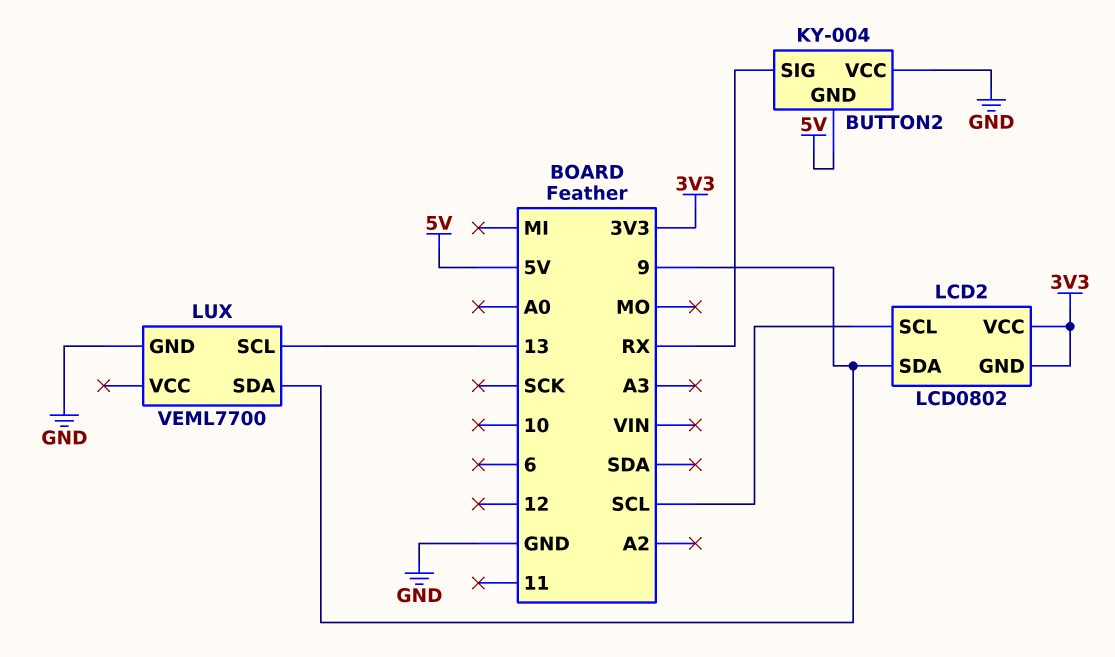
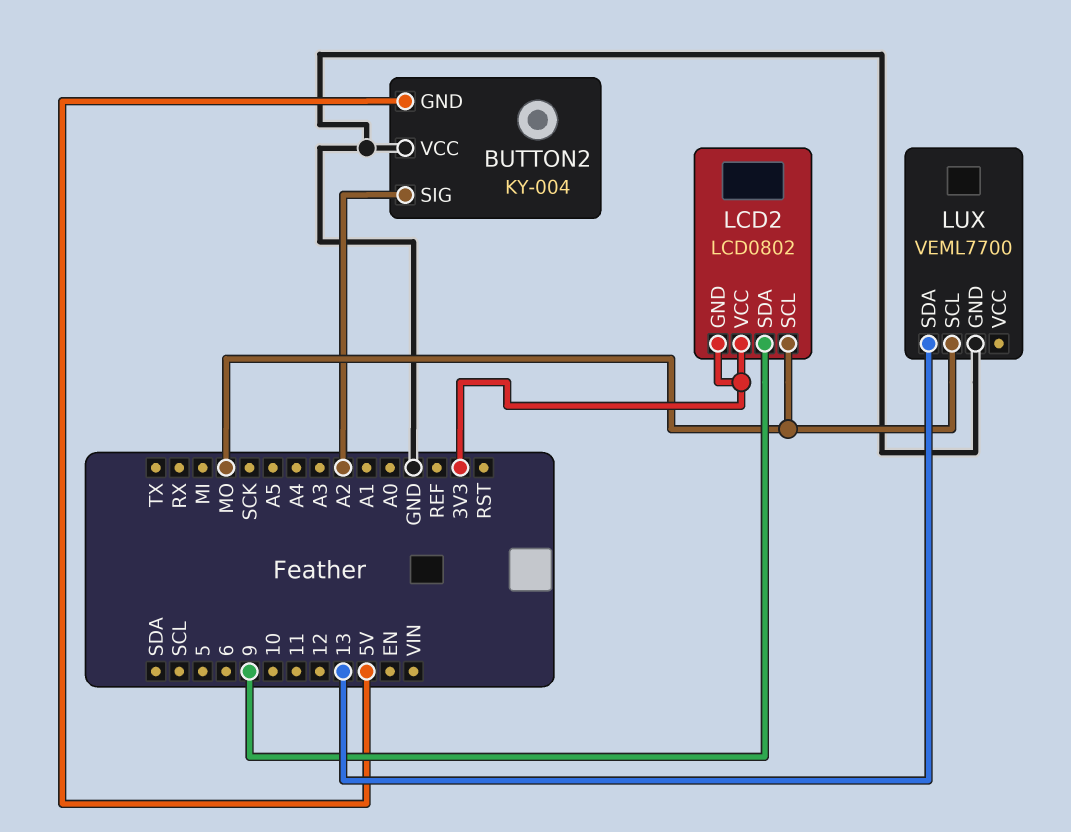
BUTTON2 pin SIG: RX -> A2
LCD2 pin SCL: SCL -> MO
LUX pin SCL: 13 -> MO
LUX pin SDA: 9 -> 13

